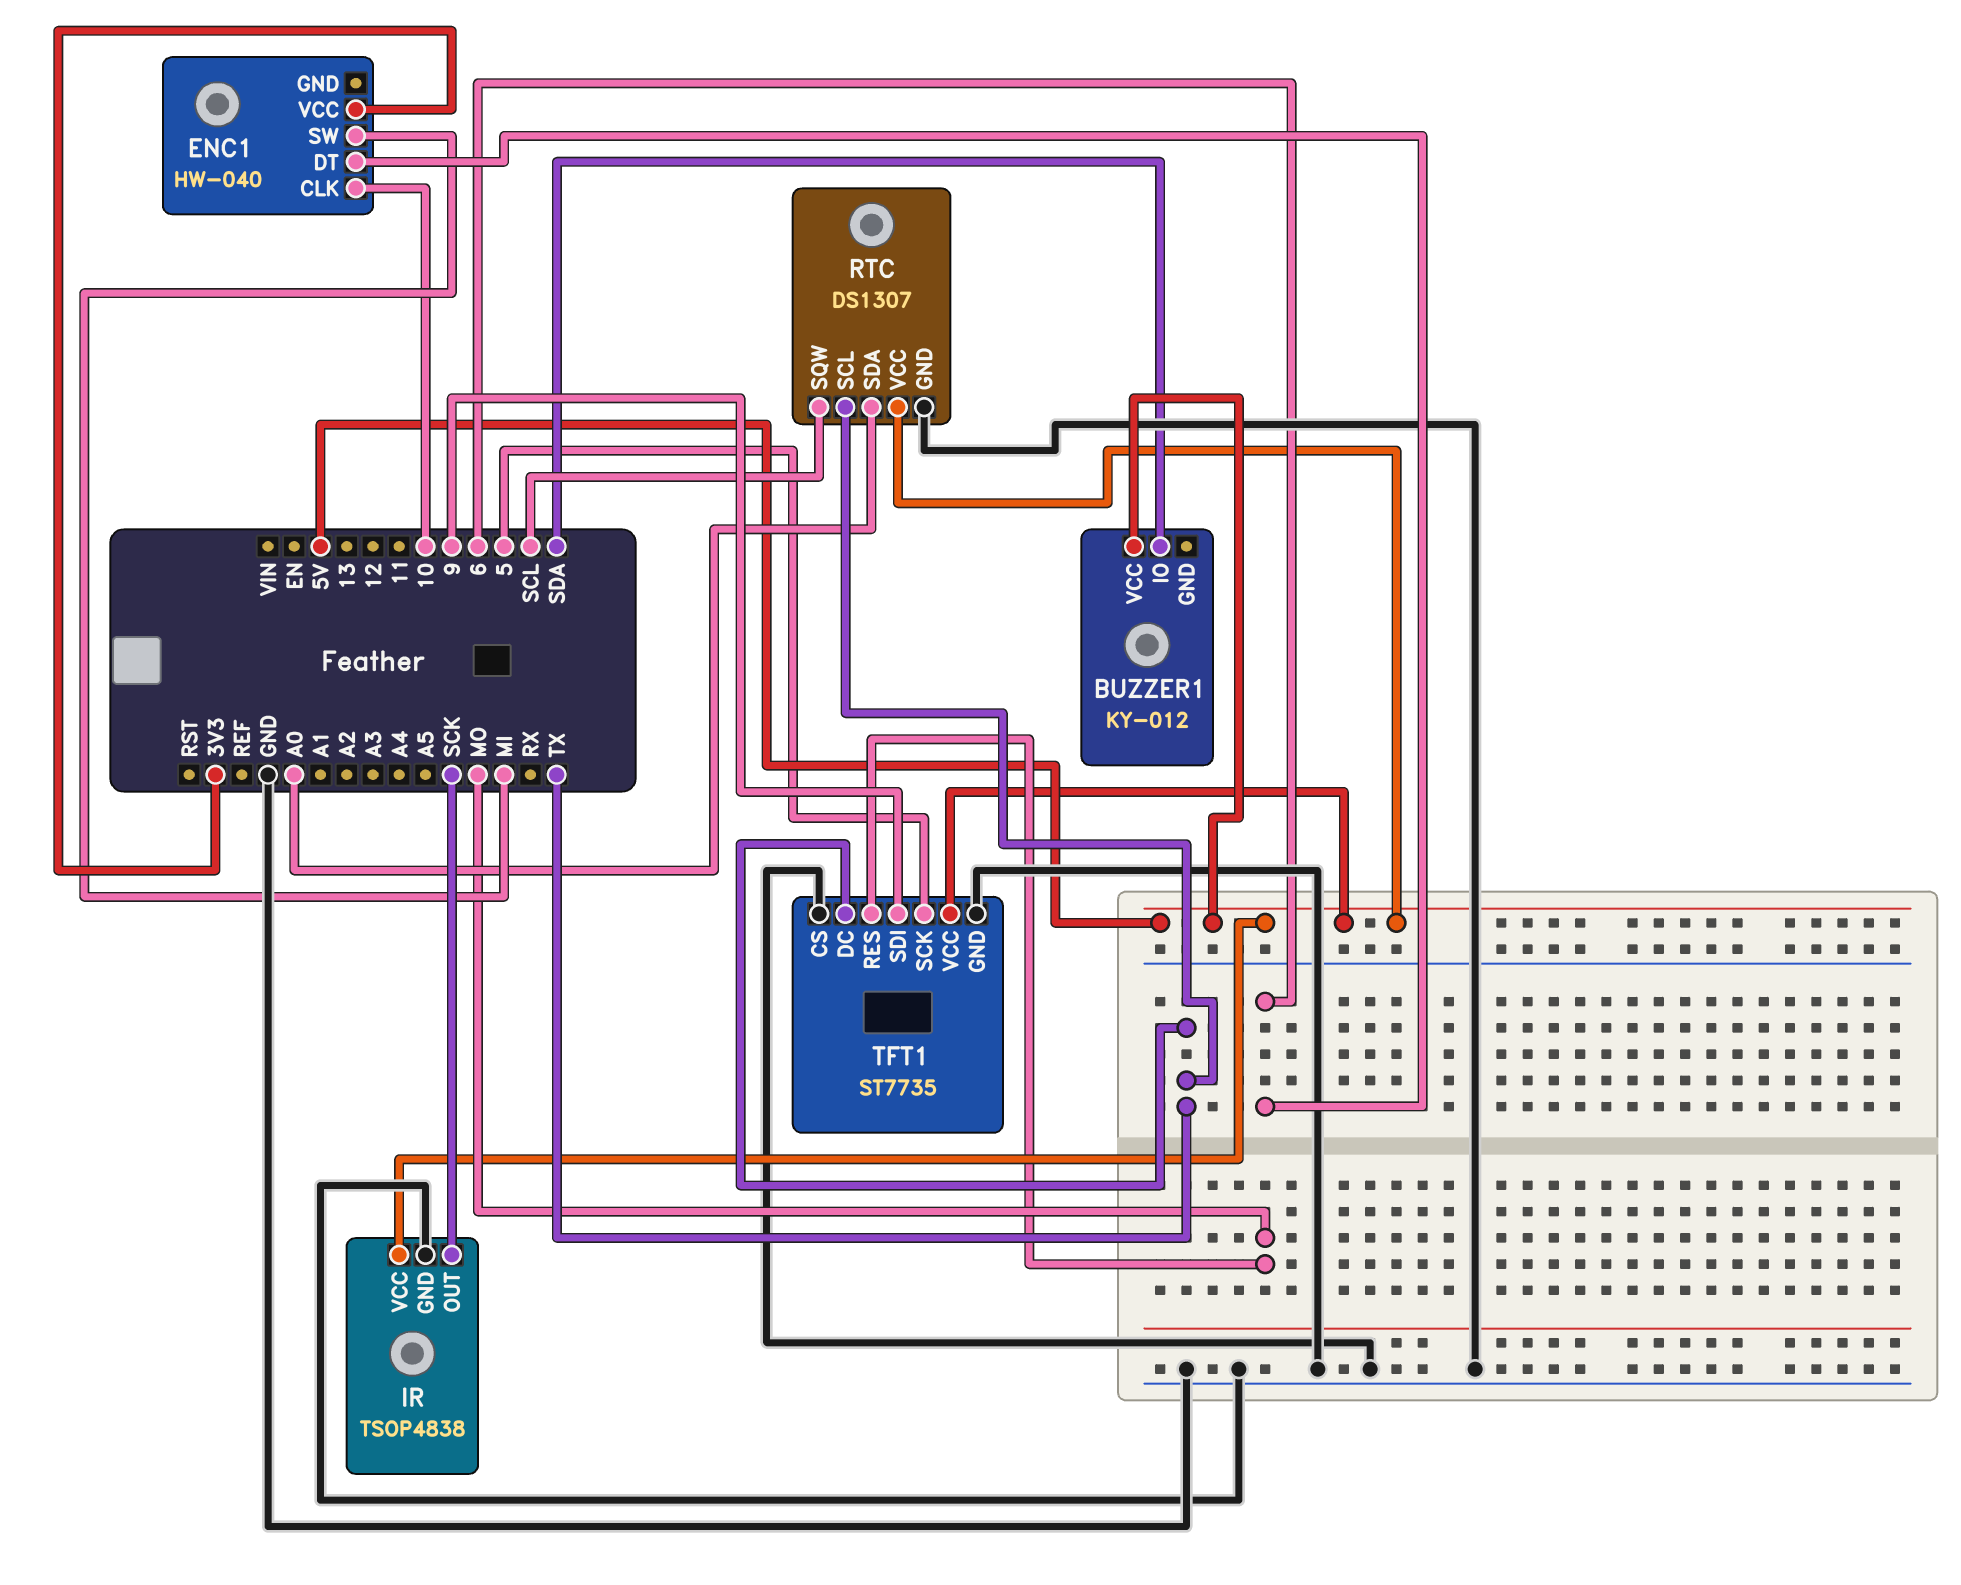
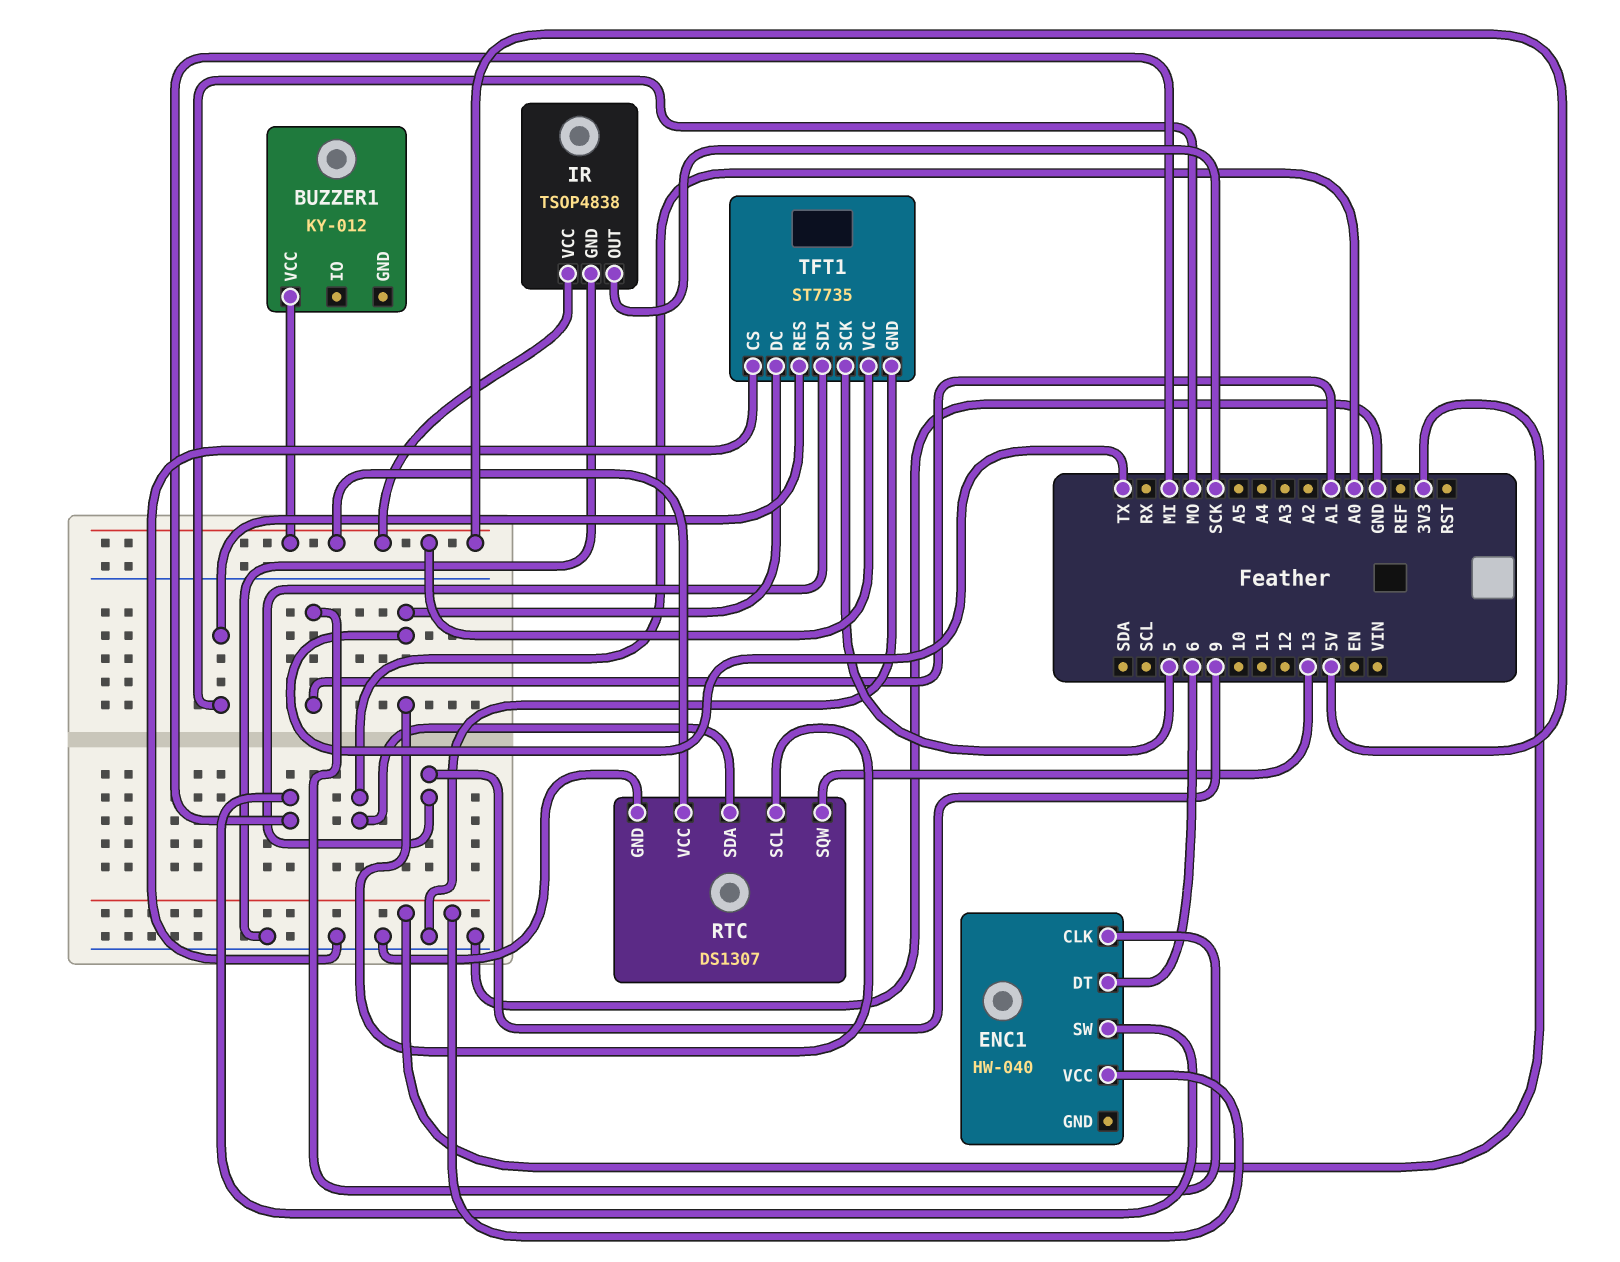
BUZZER1 pin IO: SDA -> none
ENC1 pin CLK: 10 -> A1
RTC pin SQW: SCL -> 13

